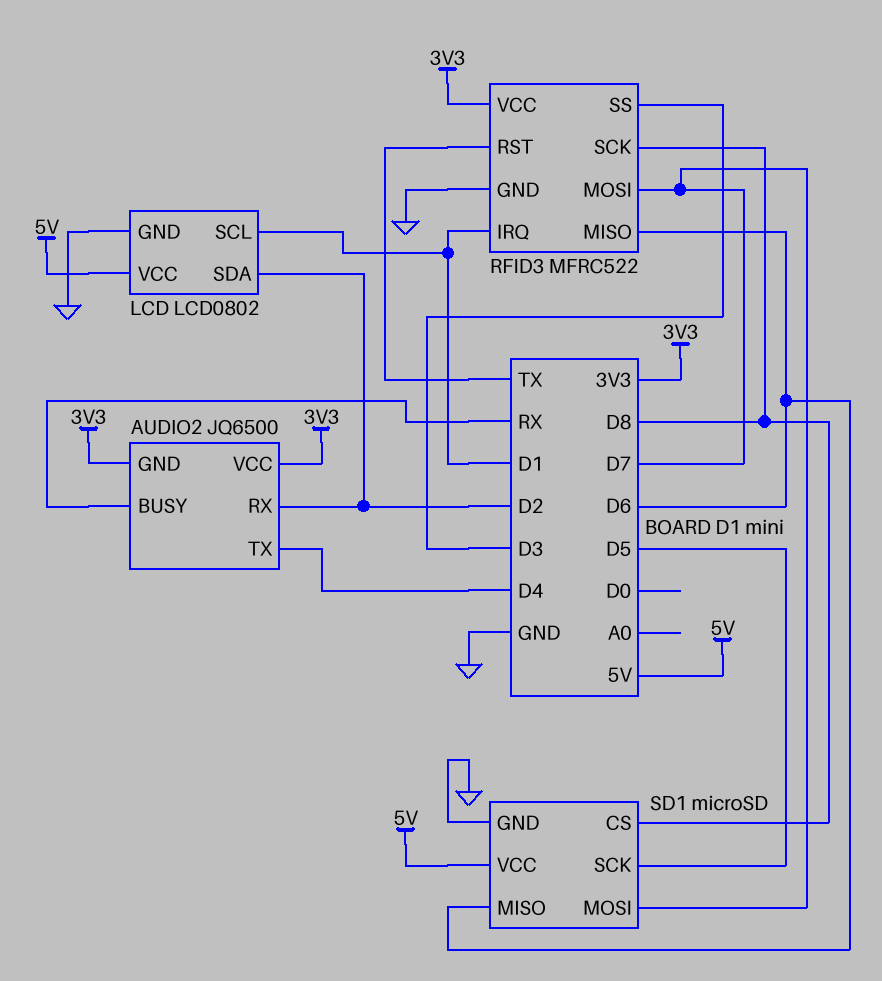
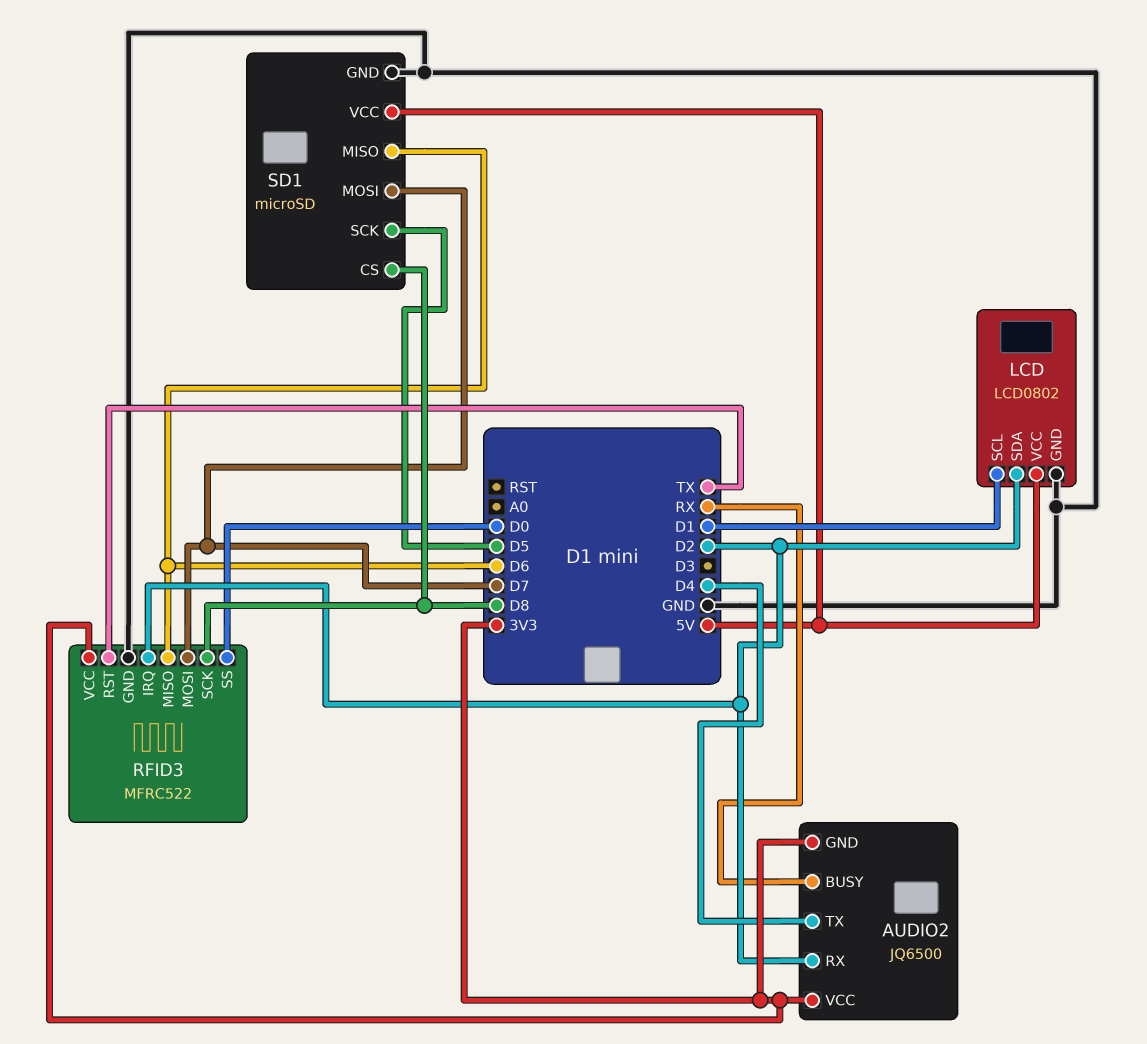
RFID3 pin IRQ: D1 -> D2
RFID3 pin SS: D3 -> D0

